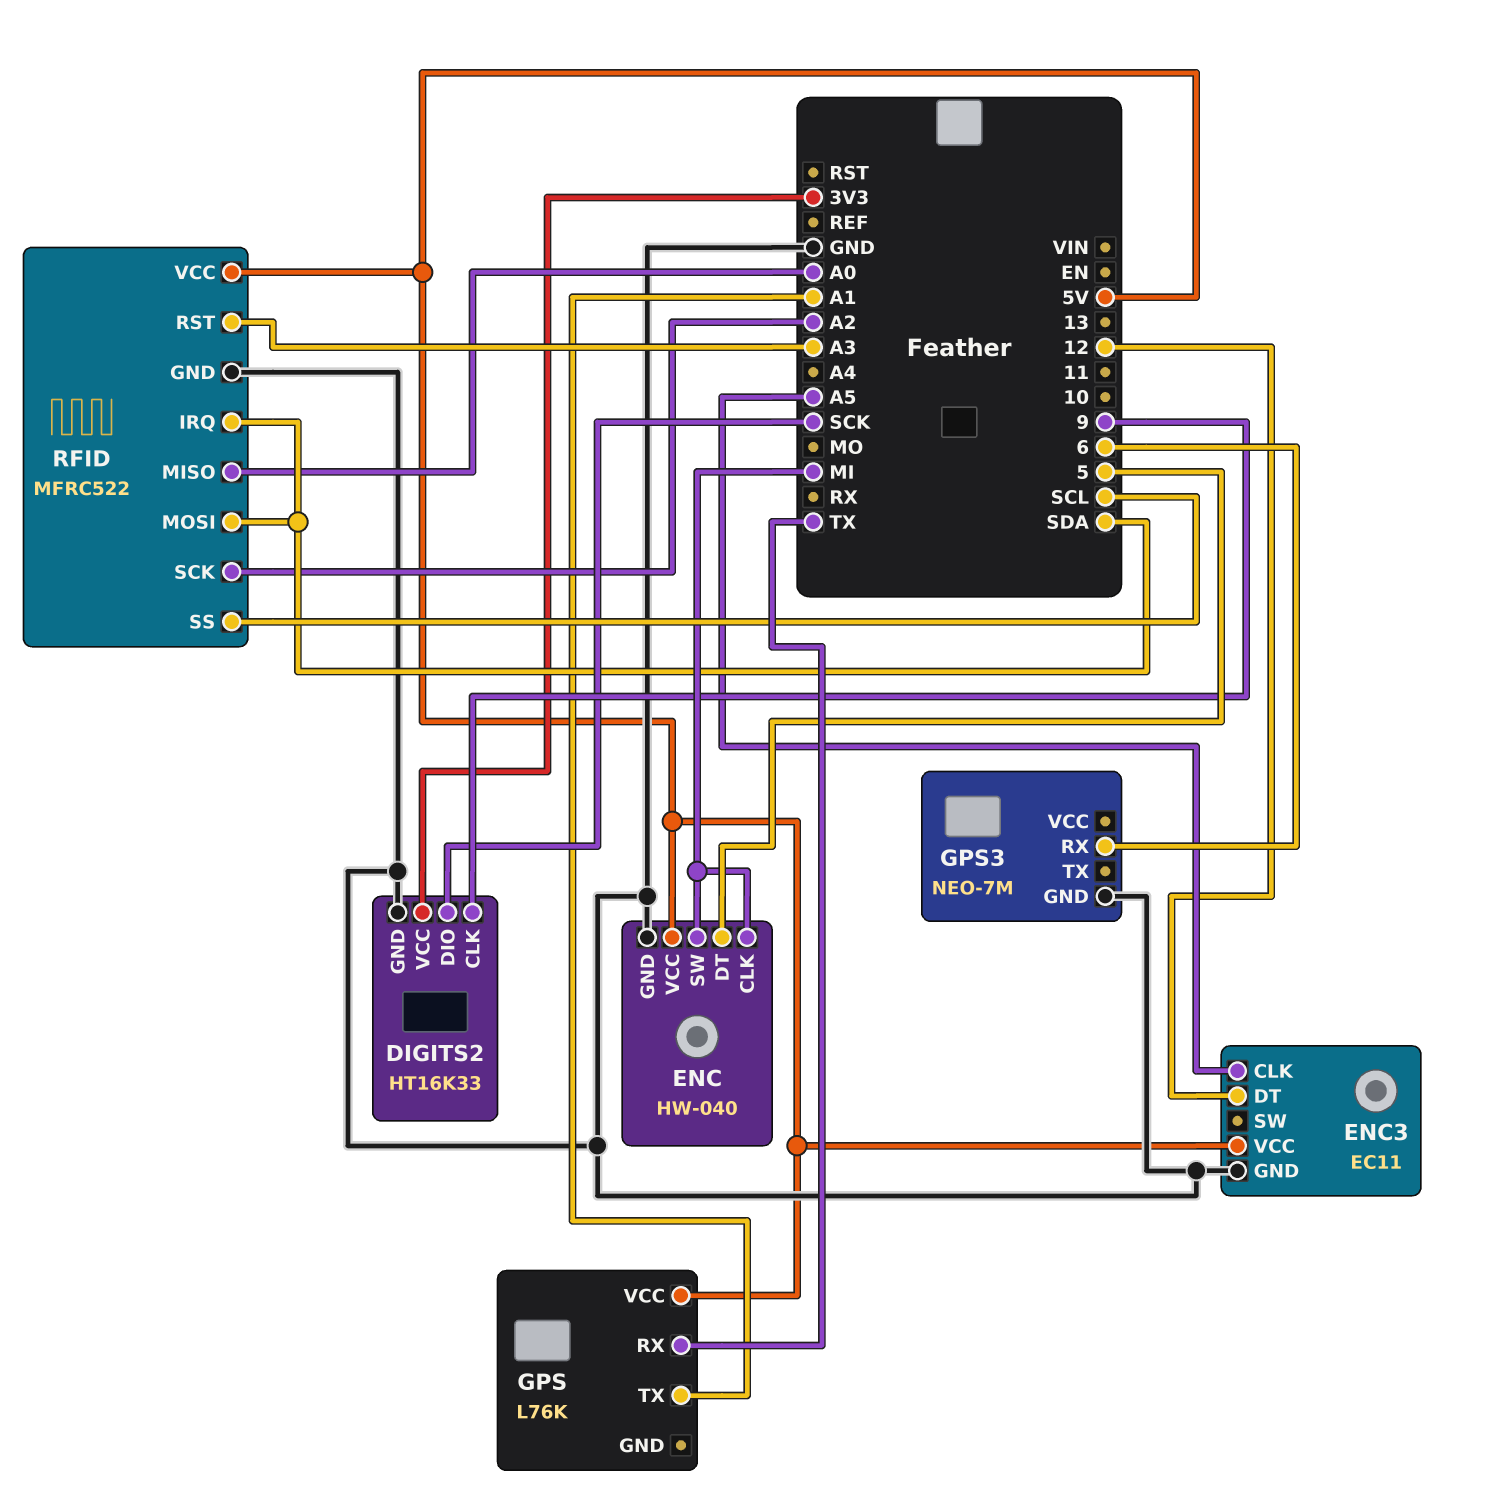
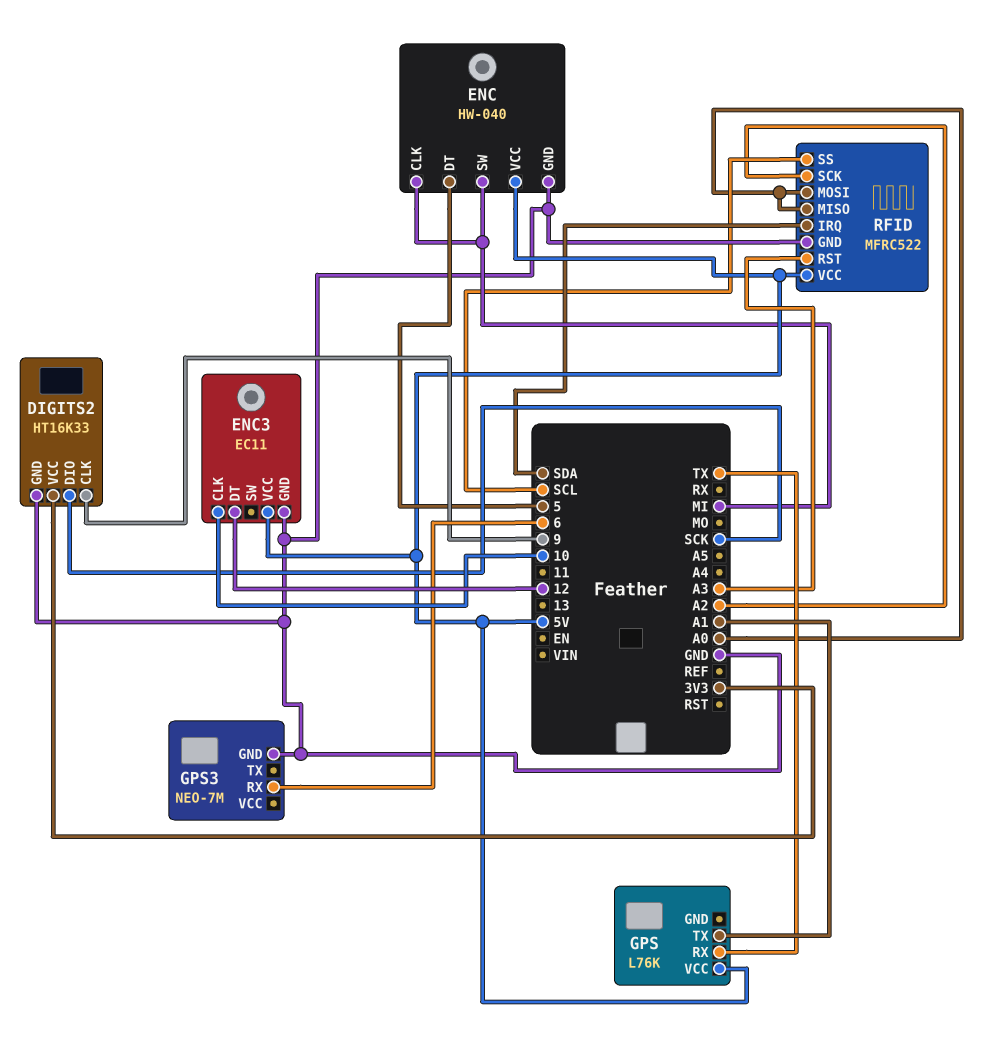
ENC3 pin CLK: A5 -> 10
RFID pin MOSI: SDA -> A0

